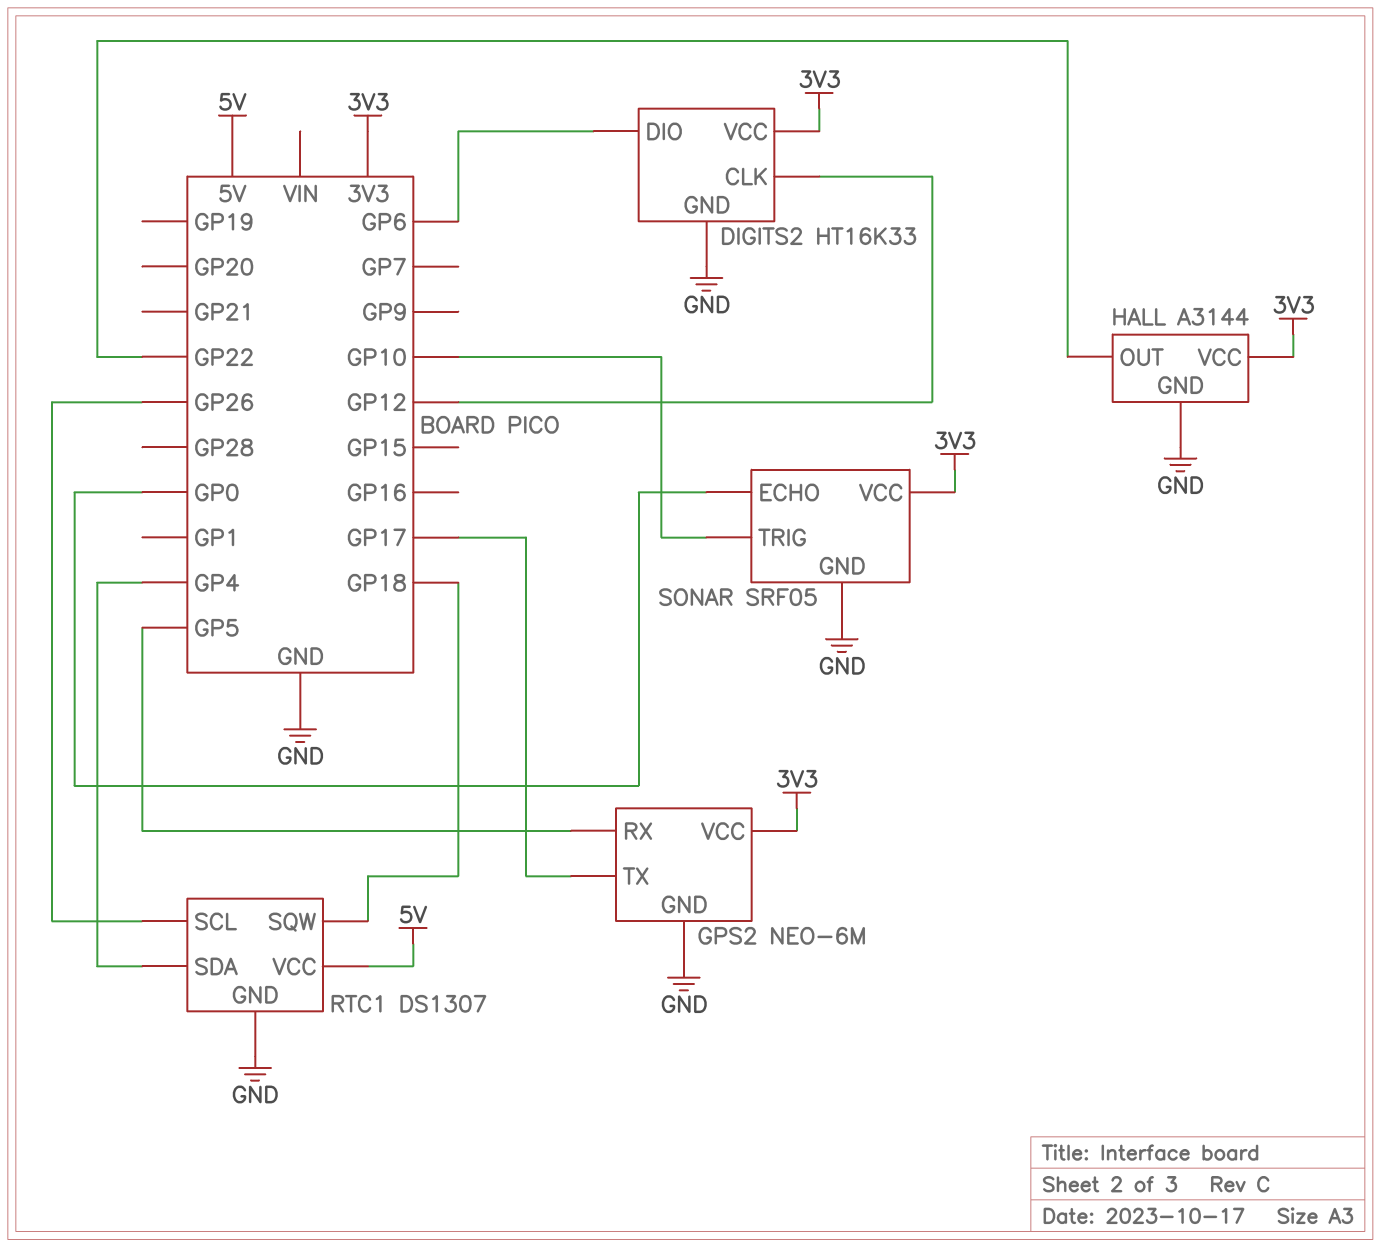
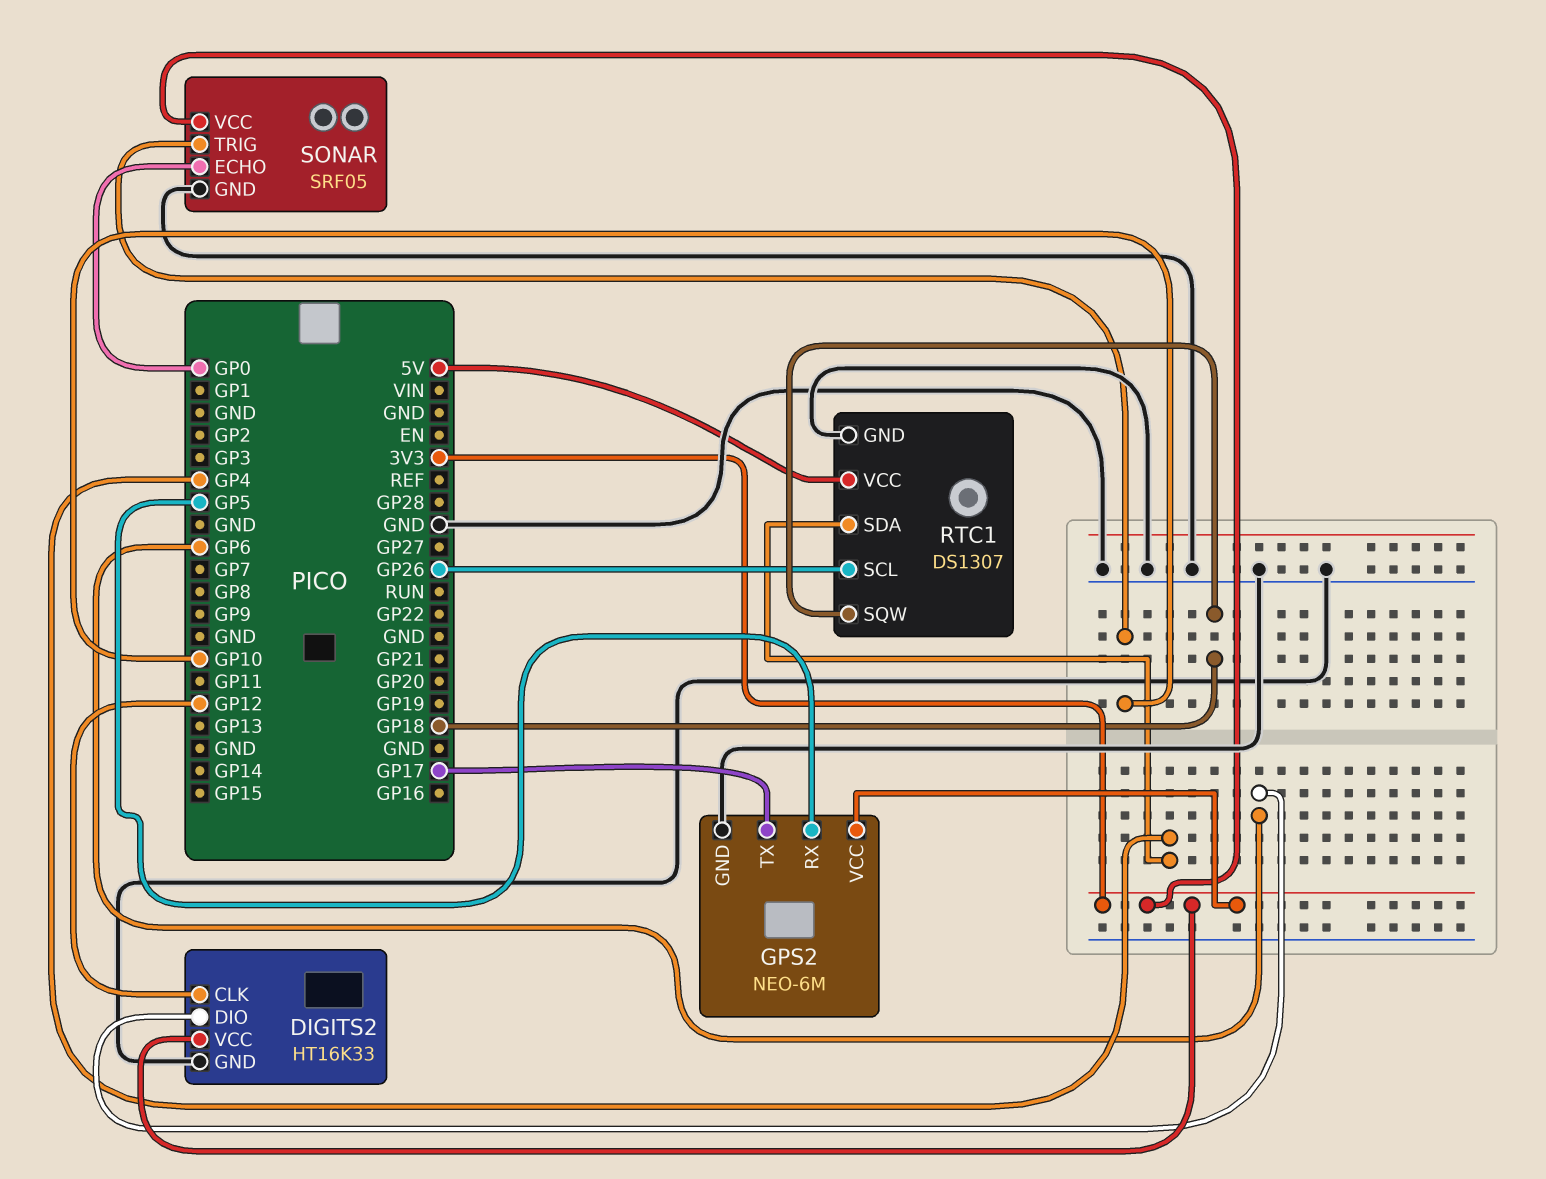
HALL: A3144 -> none
HALL pin GND: GND -> none
HALL pin OUT: GP22 -> none
HALL pin VCC: 3V3 -> none

